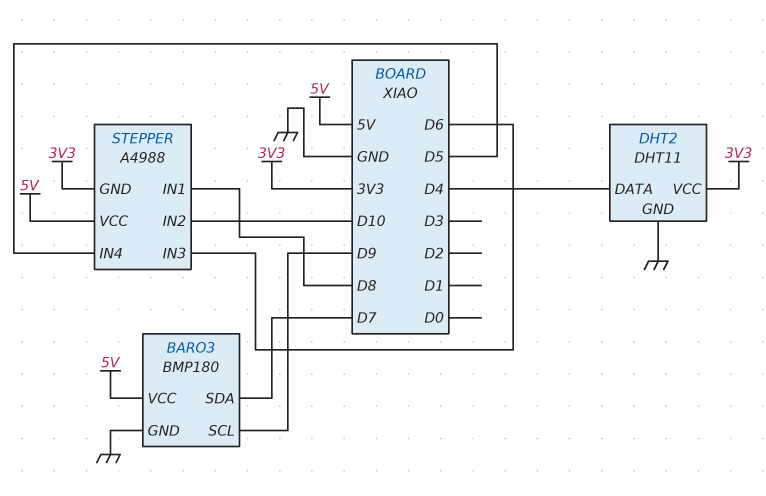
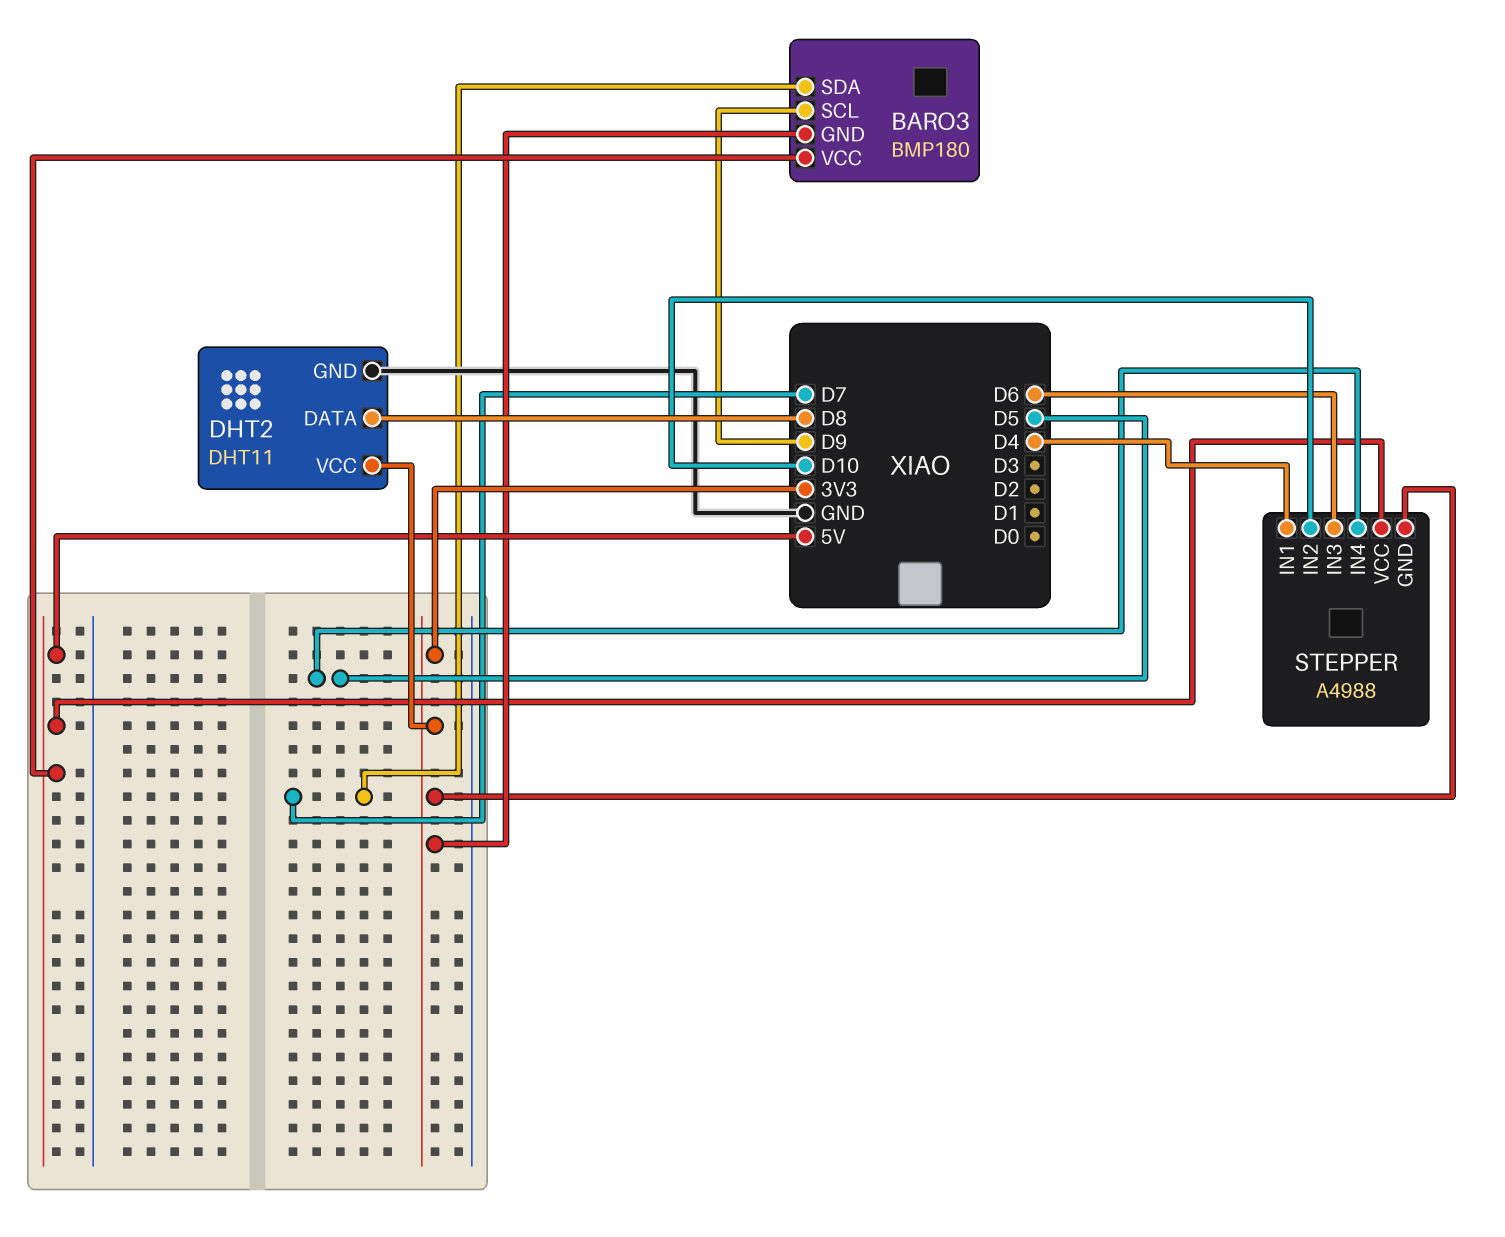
BARO3 pin GND: GND -> 3V3
DHT2 pin DATA: D4 -> D8
STEPPER pin IN1: D8 -> D4

